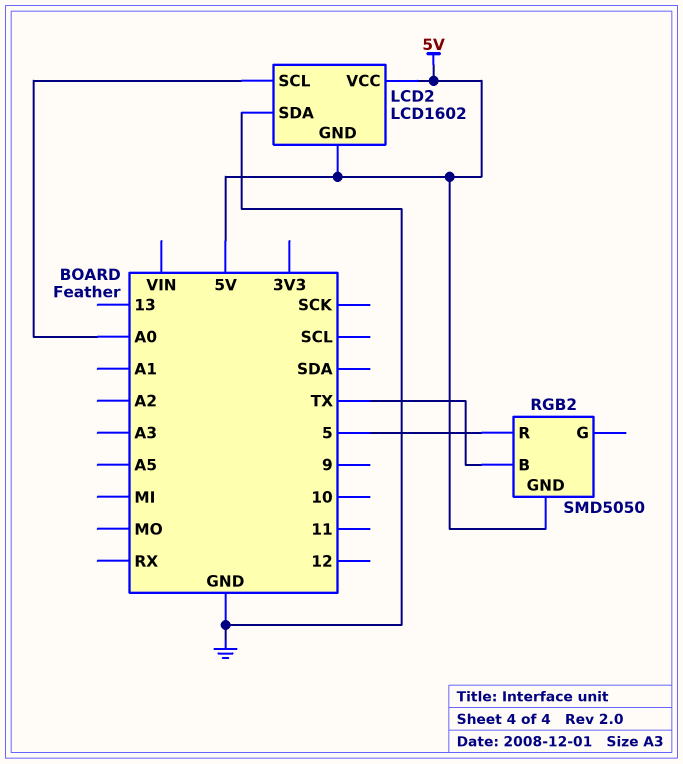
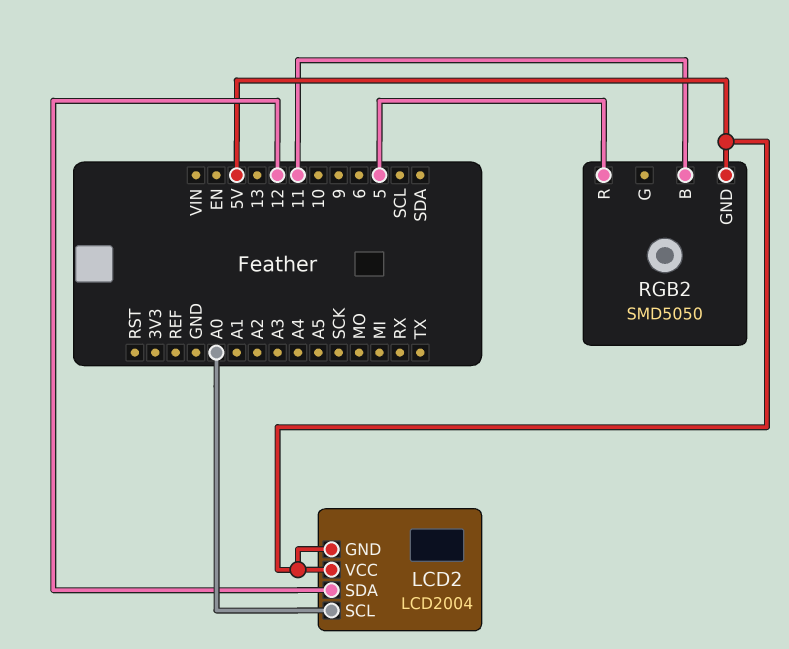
LCD2: LCD1602 -> LCD2004
LCD2 pin SDA: GND -> 12
RGB2 pin B: TX -> 11

